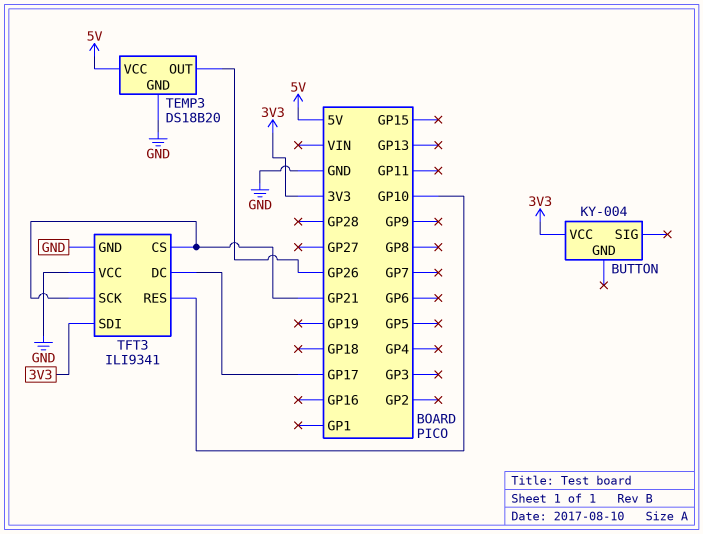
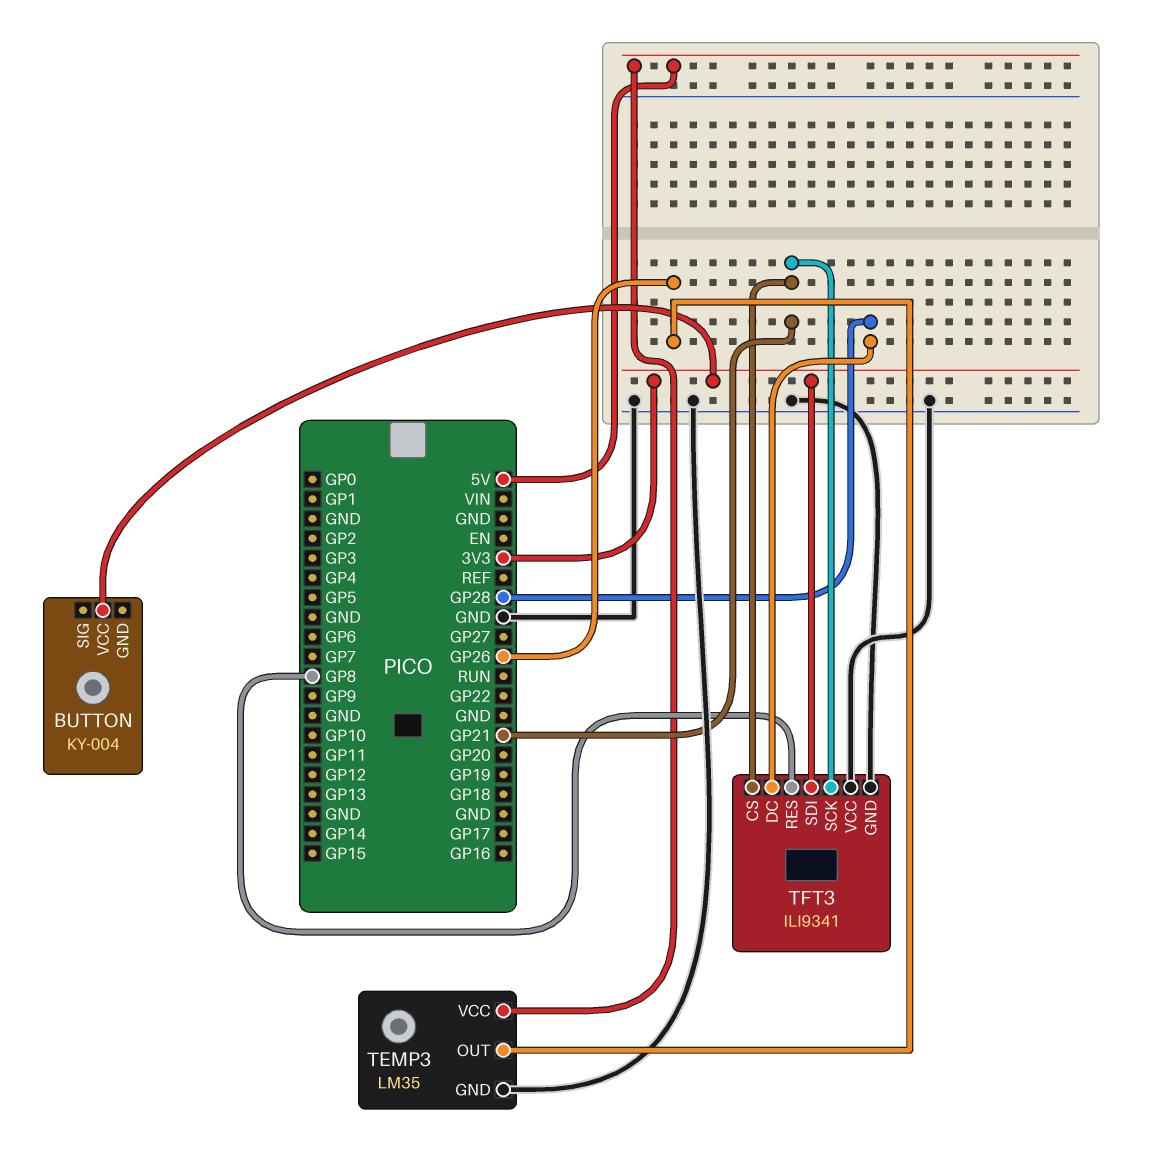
TEMP3: DS18B20 -> LM35
TFT3 pin DC: GP17 -> GP28
TFT3 pin RES: GP10 -> GP8

